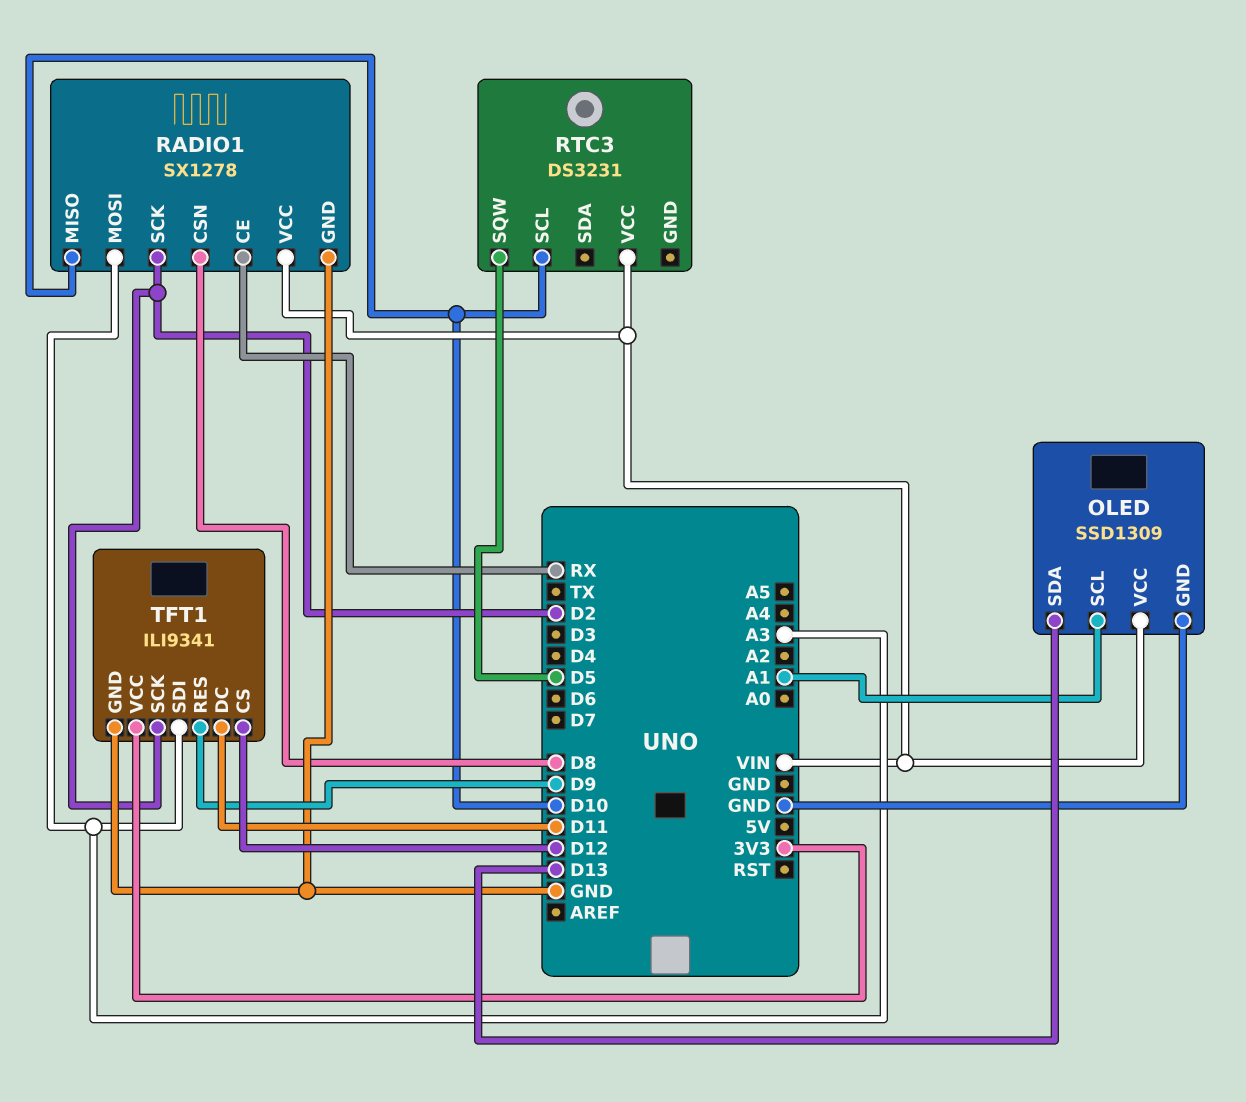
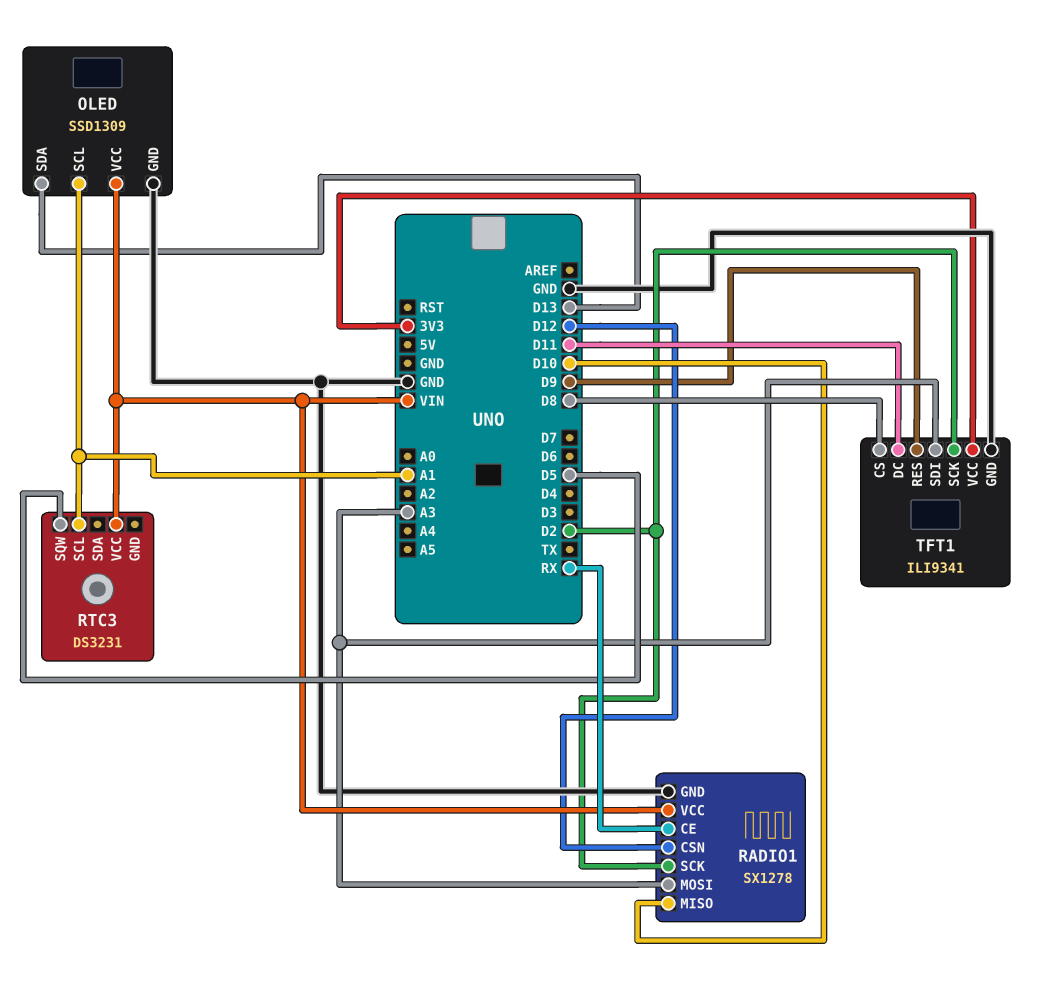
RADIO1 pin CSN: D8 -> D12
RTC3 pin SCL: D10 -> A1
TFT1 pin CS: D12 -> D8

